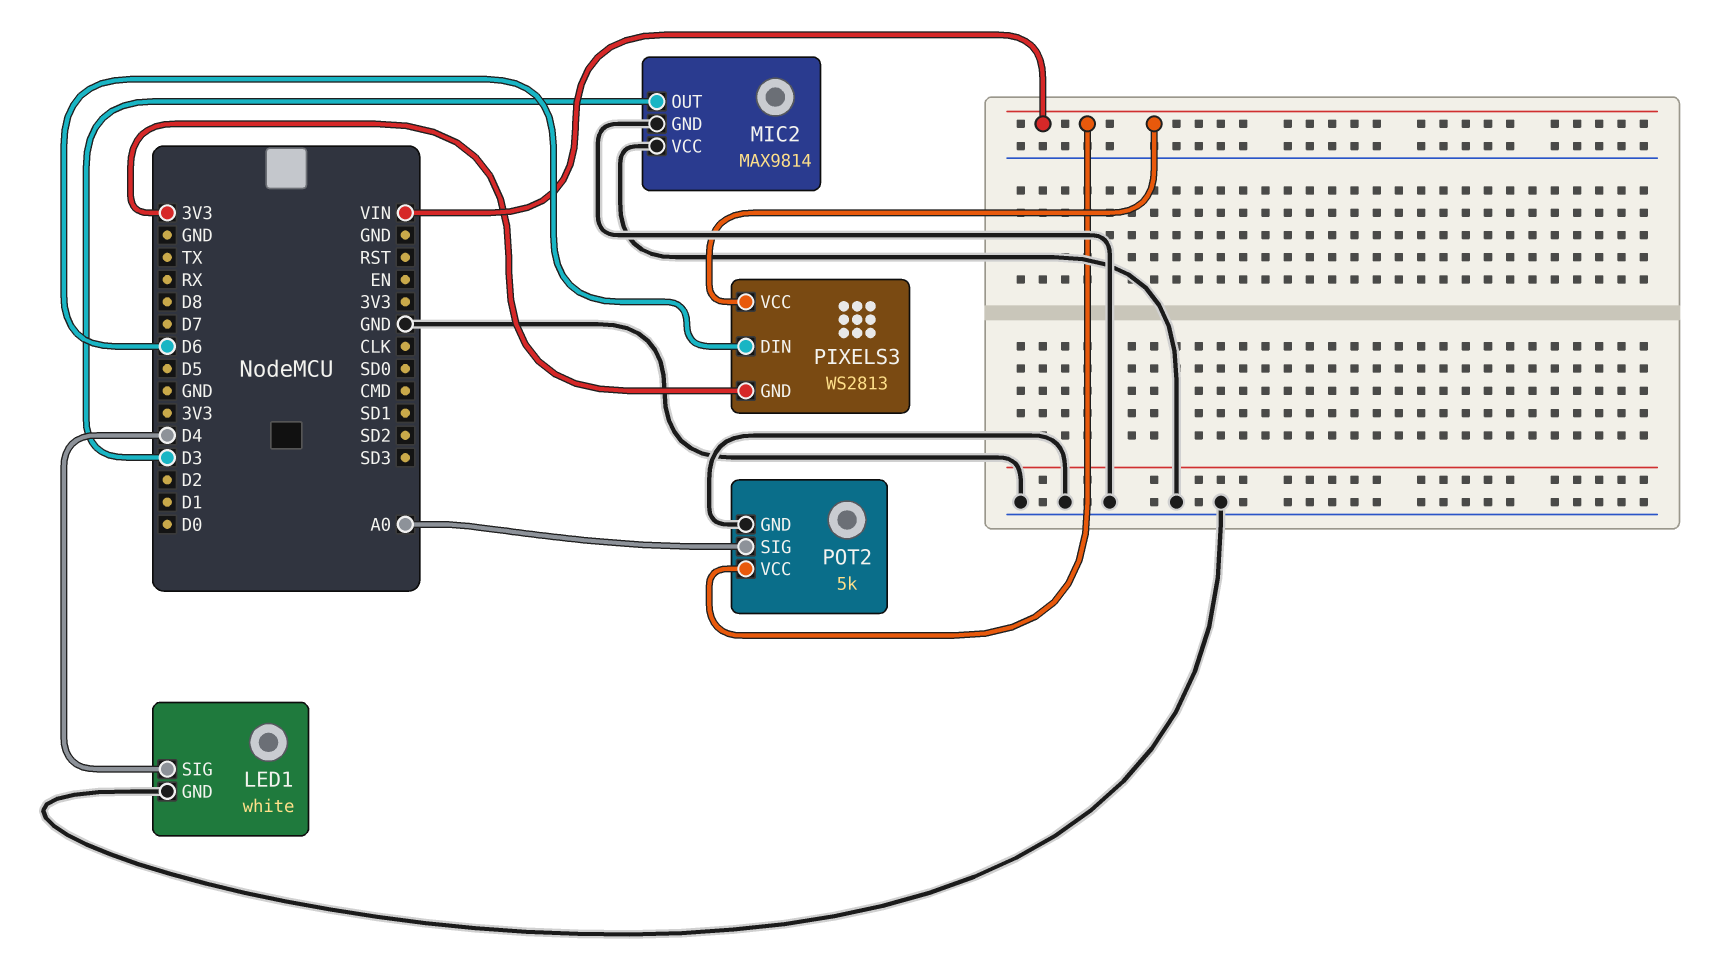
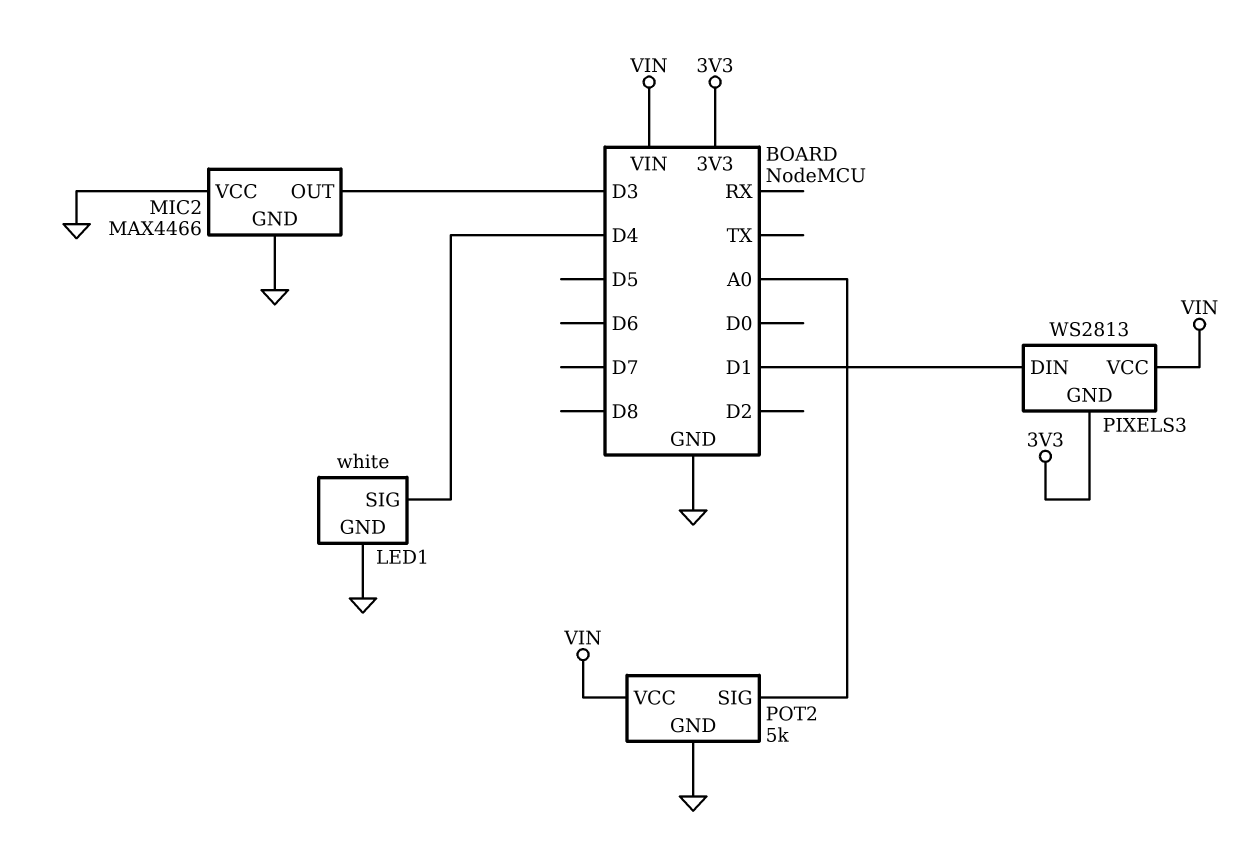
MIC2: MAX9814 -> MAX4466
PIXELS3 pin DIN: D6 -> D1

